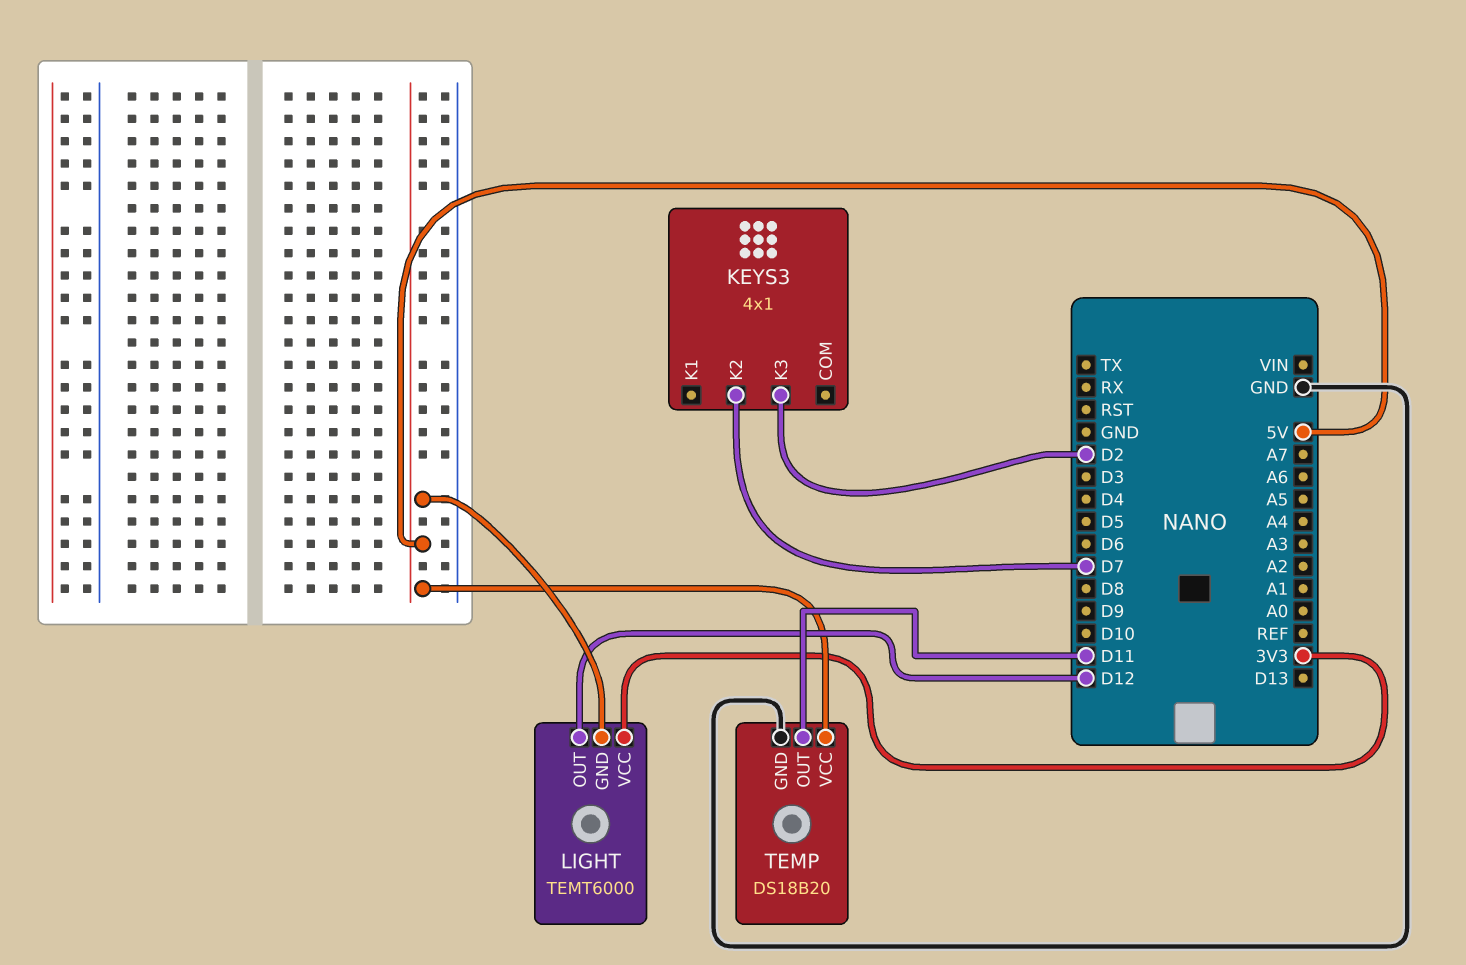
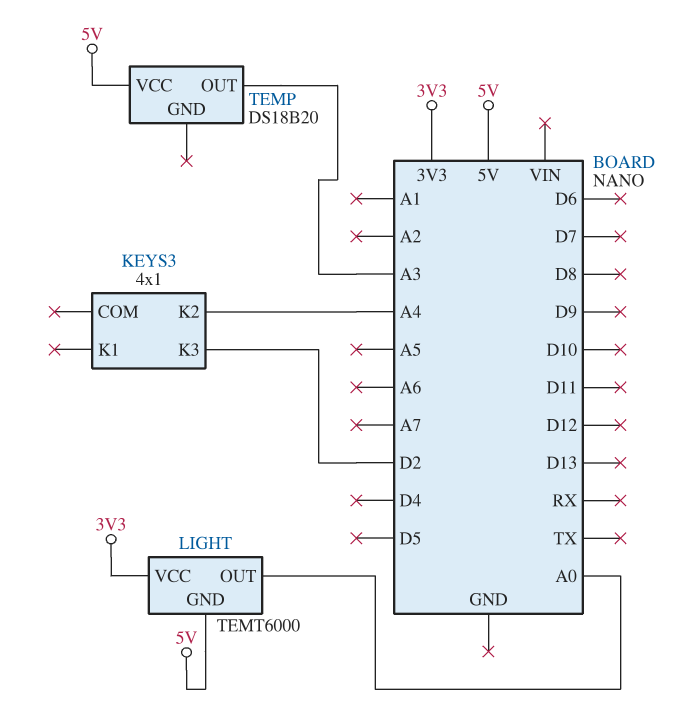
KEYS3 pin K2: D7 -> A4
LIGHT pin OUT: D12 -> A0
TEMP pin GND: GND -> none
TEMP pin OUT: D11 -> A3

